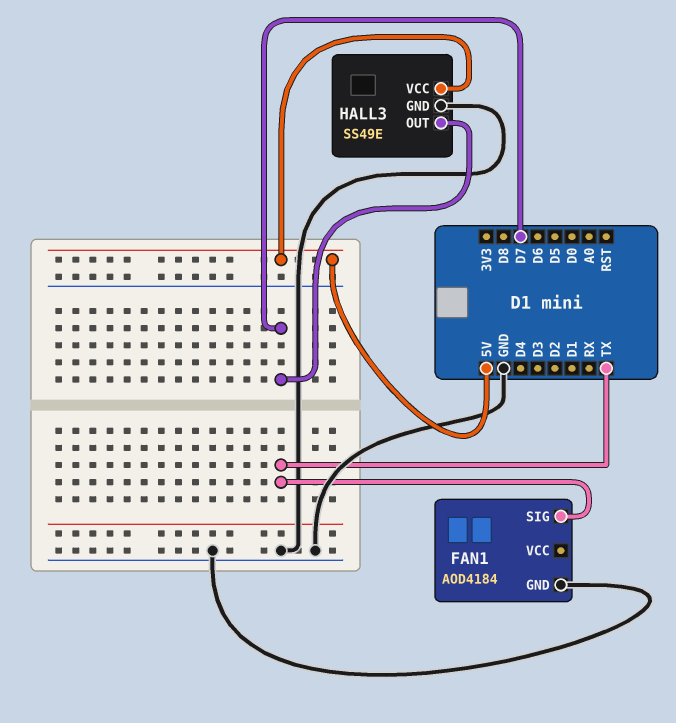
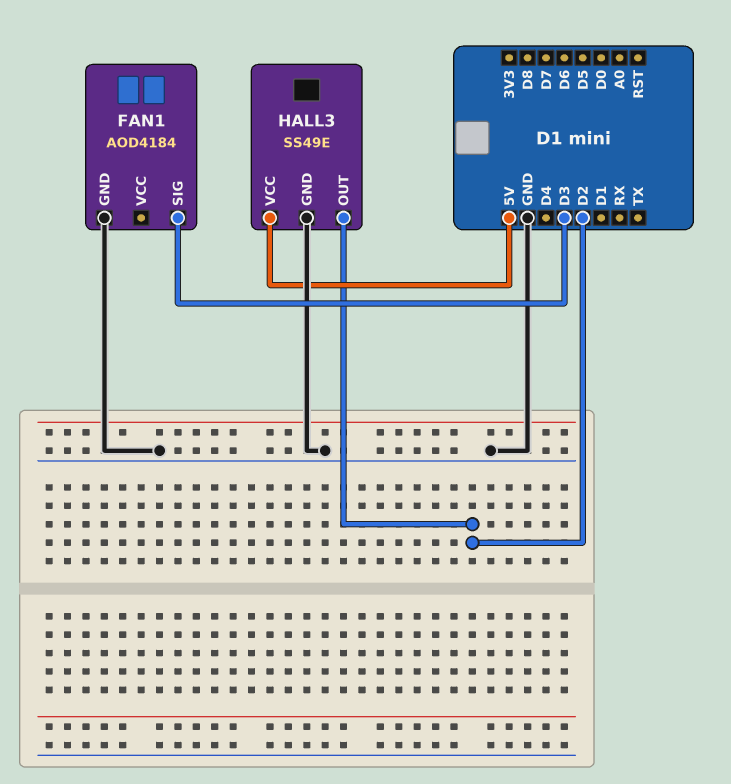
FAN1 pin SIG: TX -> D3
HALL3 pin OUT: D7 -> D2

